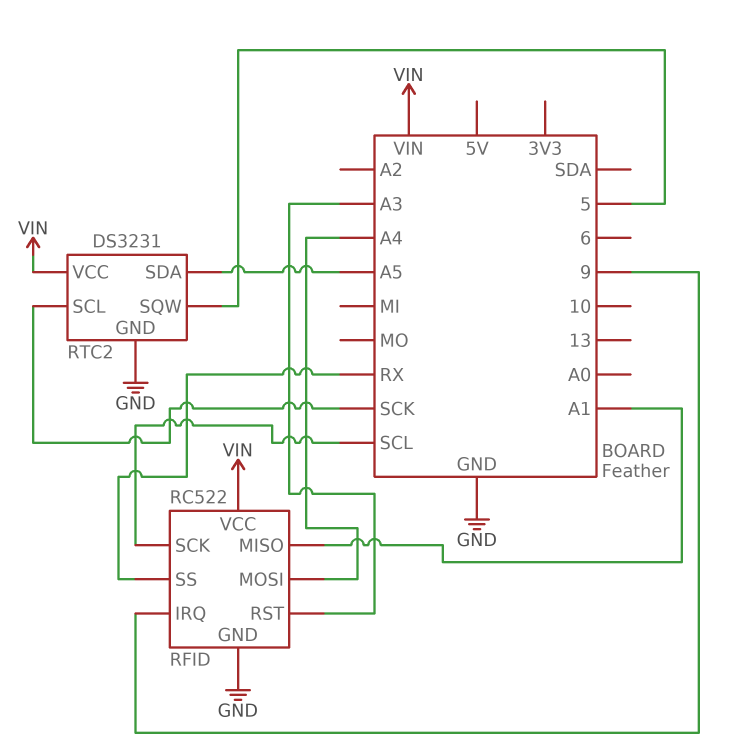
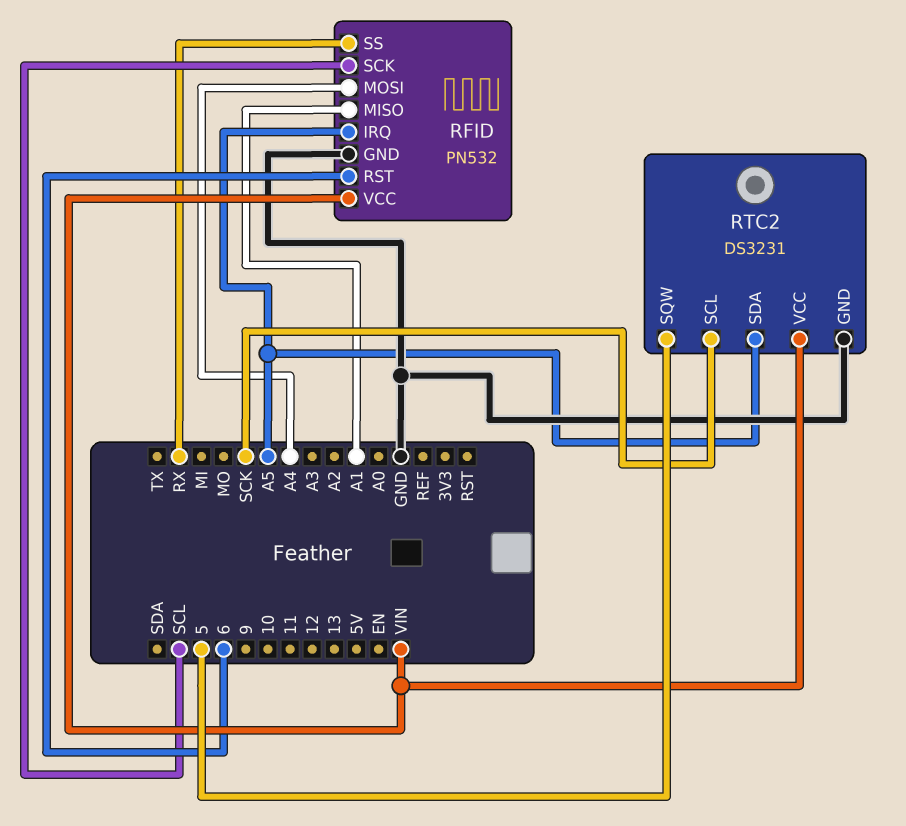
RFID: RC522 -> PN532
RFID pin IRQ: 9 -> A5
RFID pin RST: A3 -> 6

